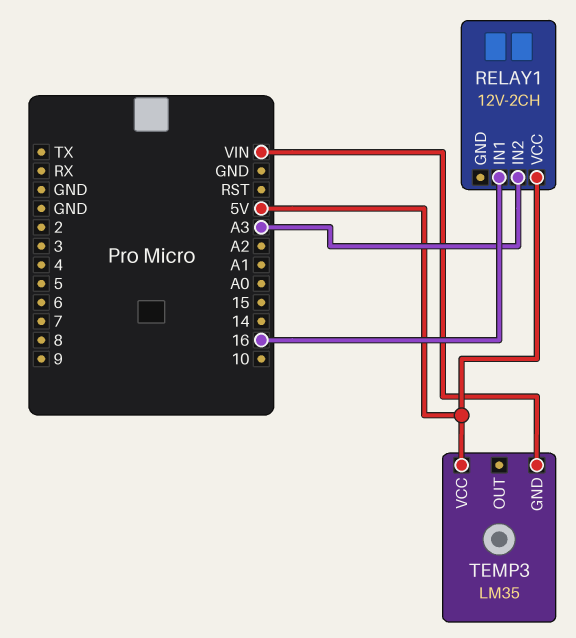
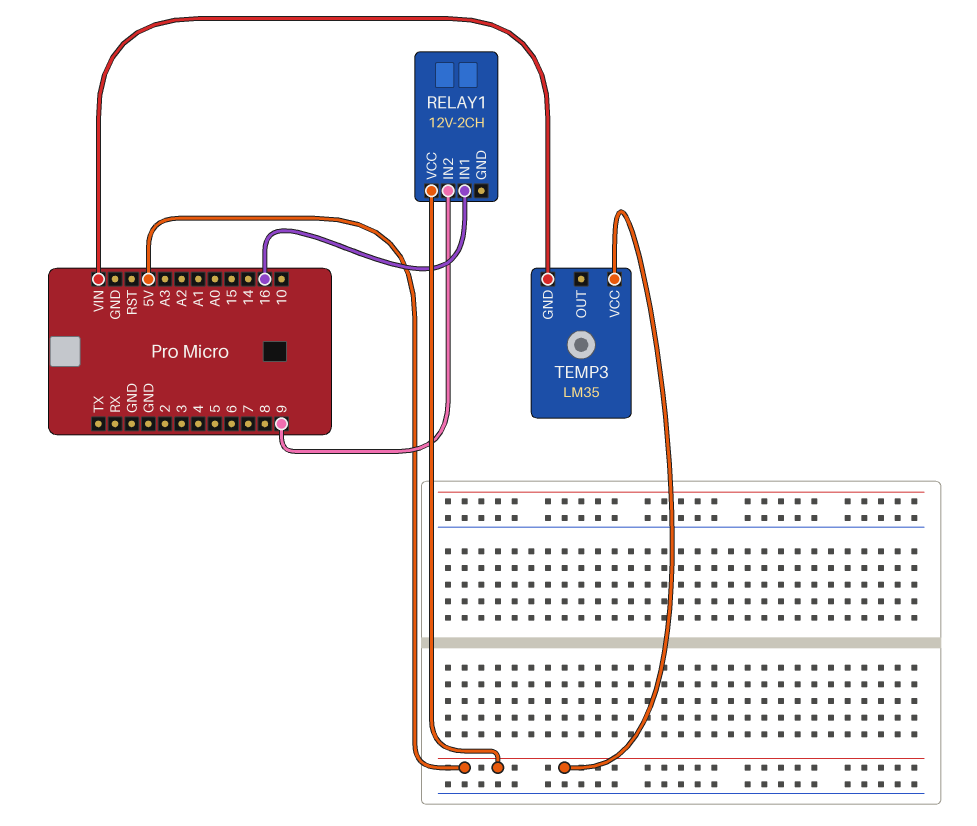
RELAY1 pin IN2: A3 -> 9

